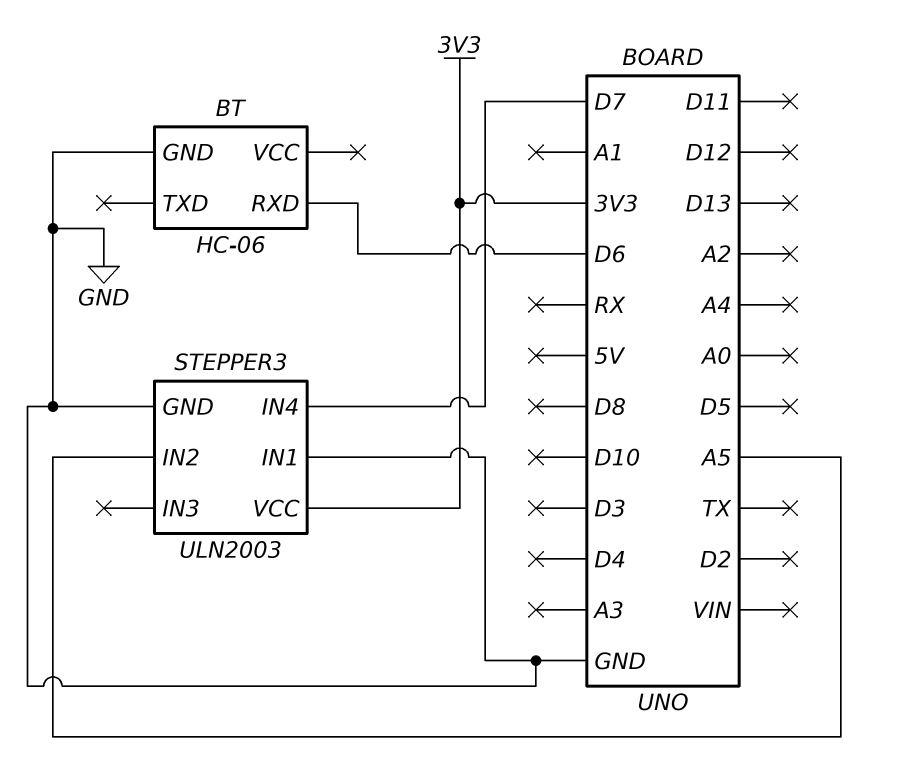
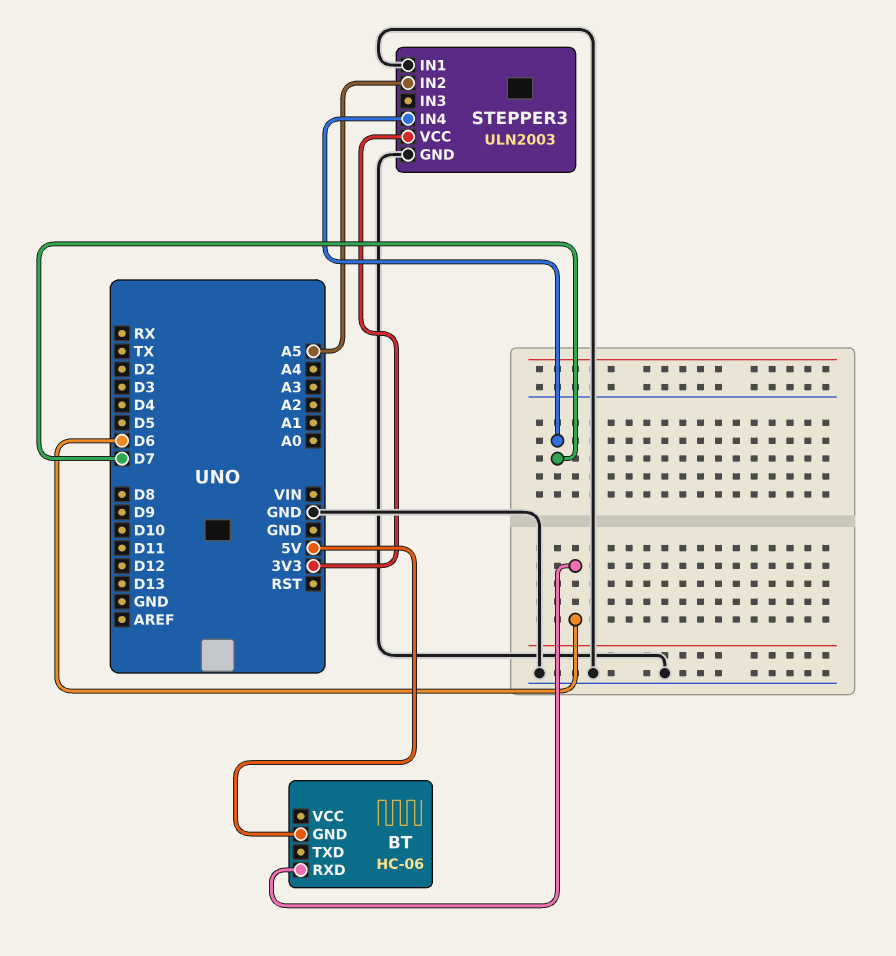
BT pin GND: GND -> 5V

